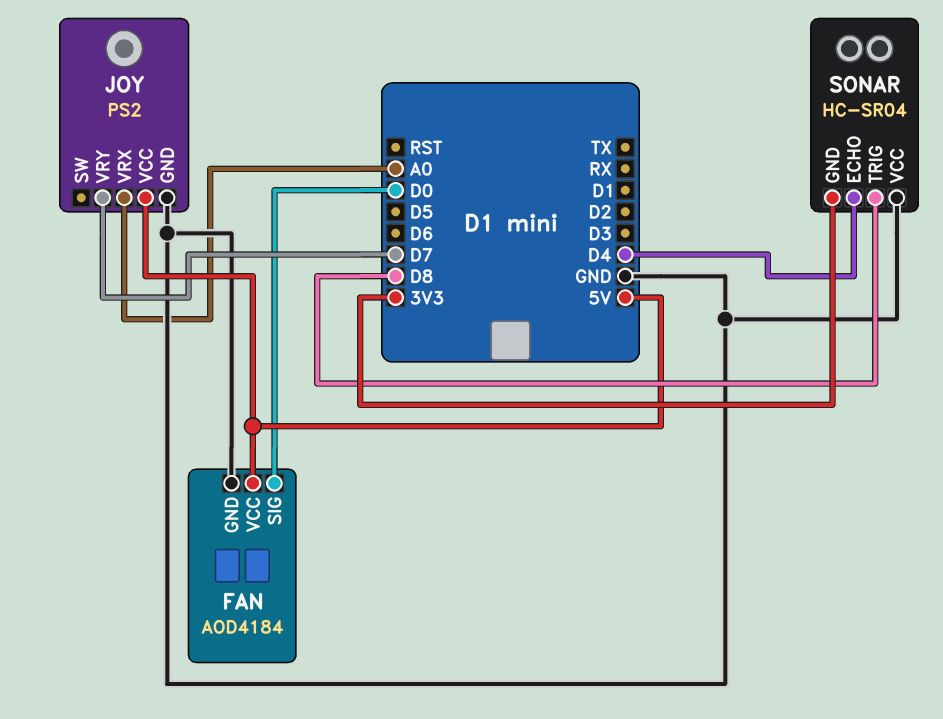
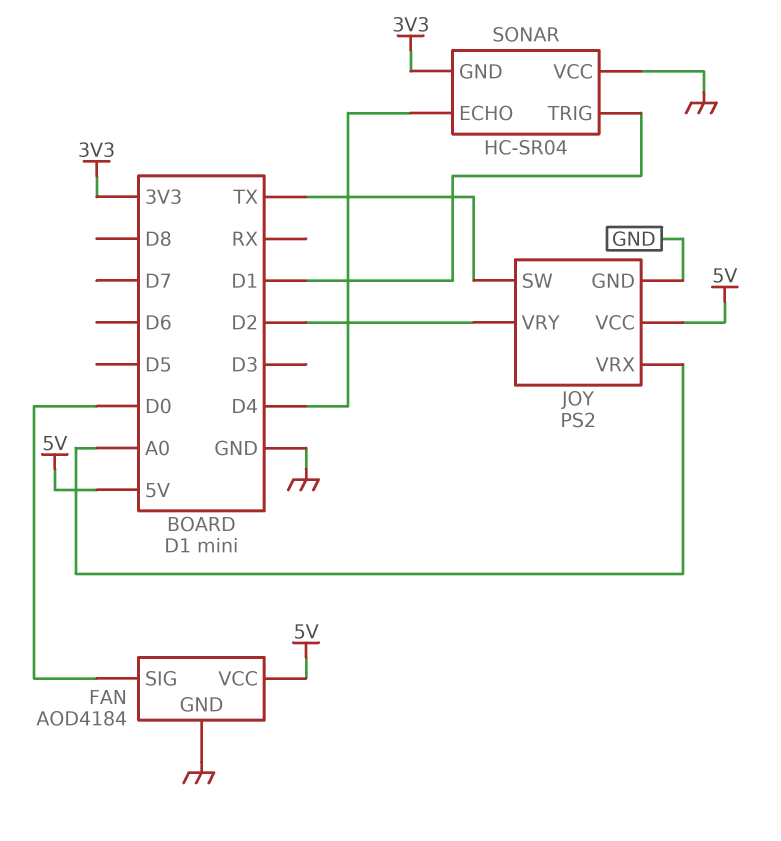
JOY pin SW: none -> TX
JOY pin VRY: D7 -> D2
SONAR pin TRIG: D8 -> D1

